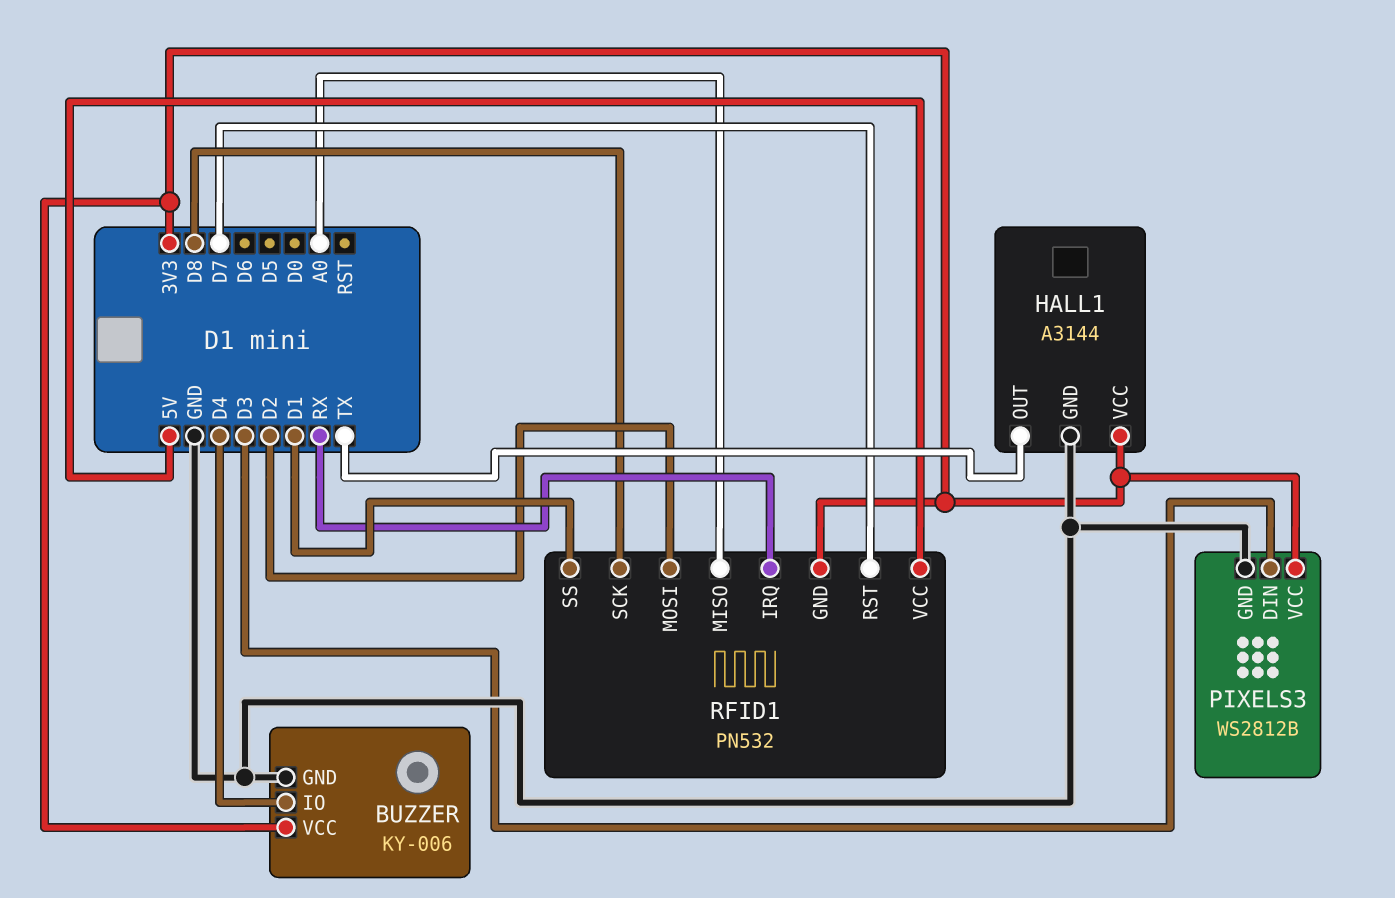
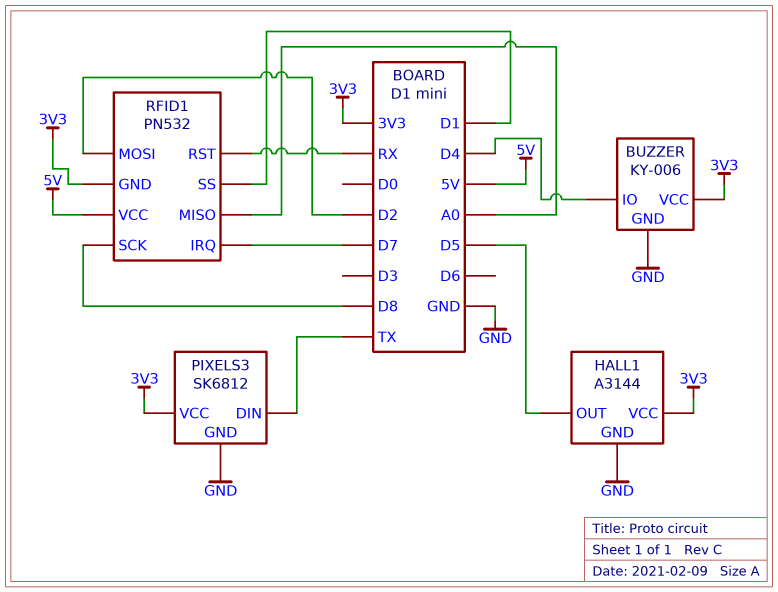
HALL1 pin OUT: TX -> D5
PIXELS3: WS2812B -> SK6812
PIXELS3 pin DIN: D3 -> TX
RFID1 pin IRQ: RX -> D7
RFID1 pin RST: D7 -> RX

